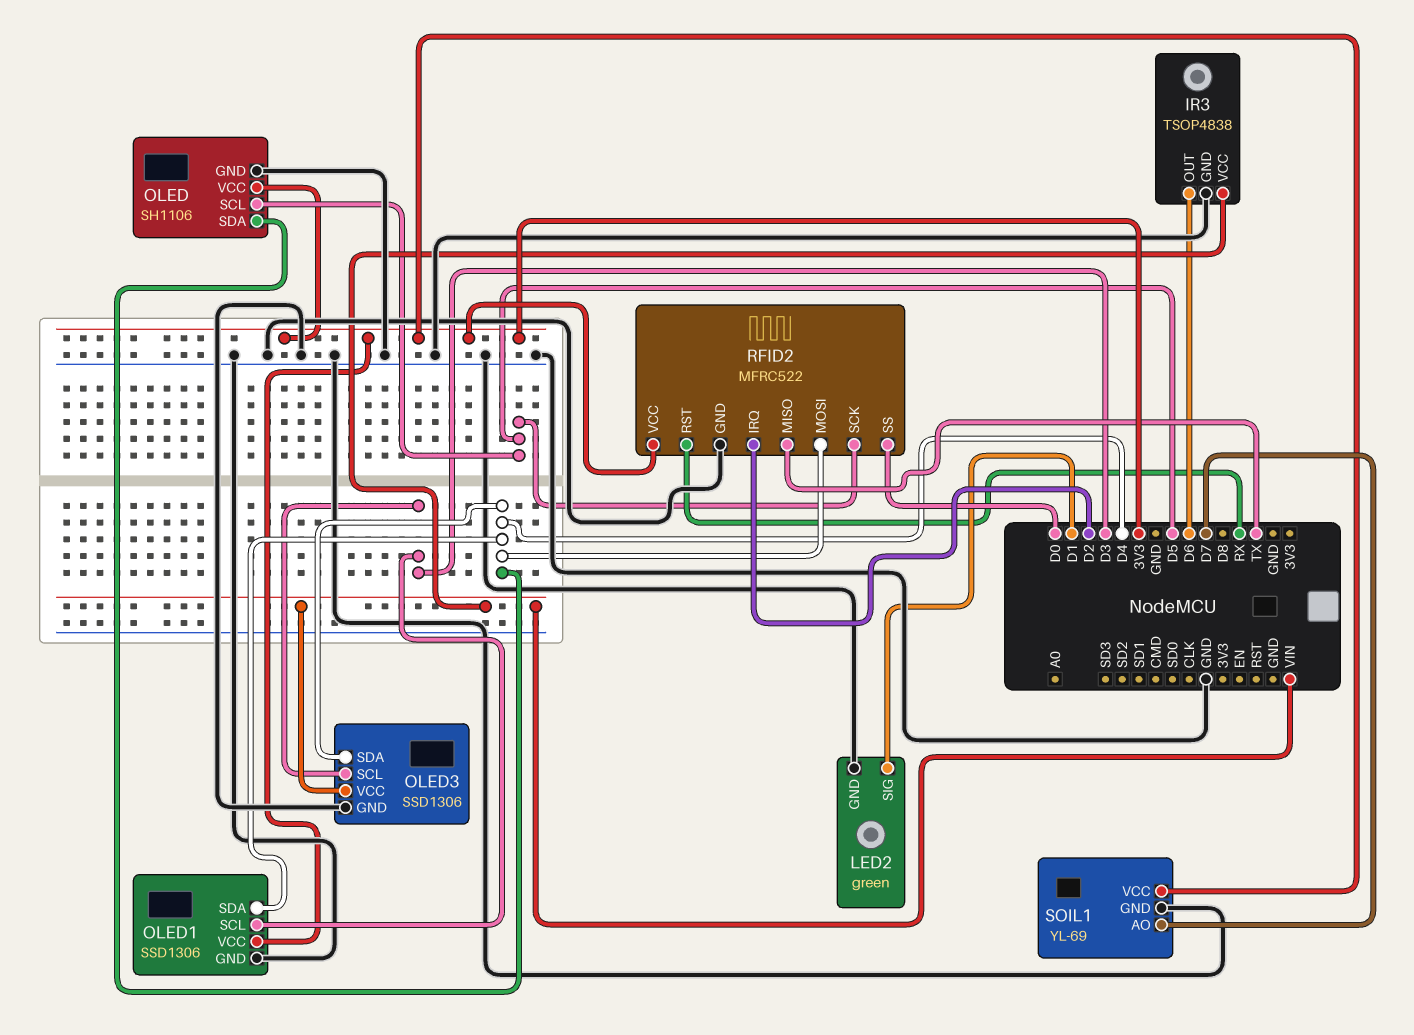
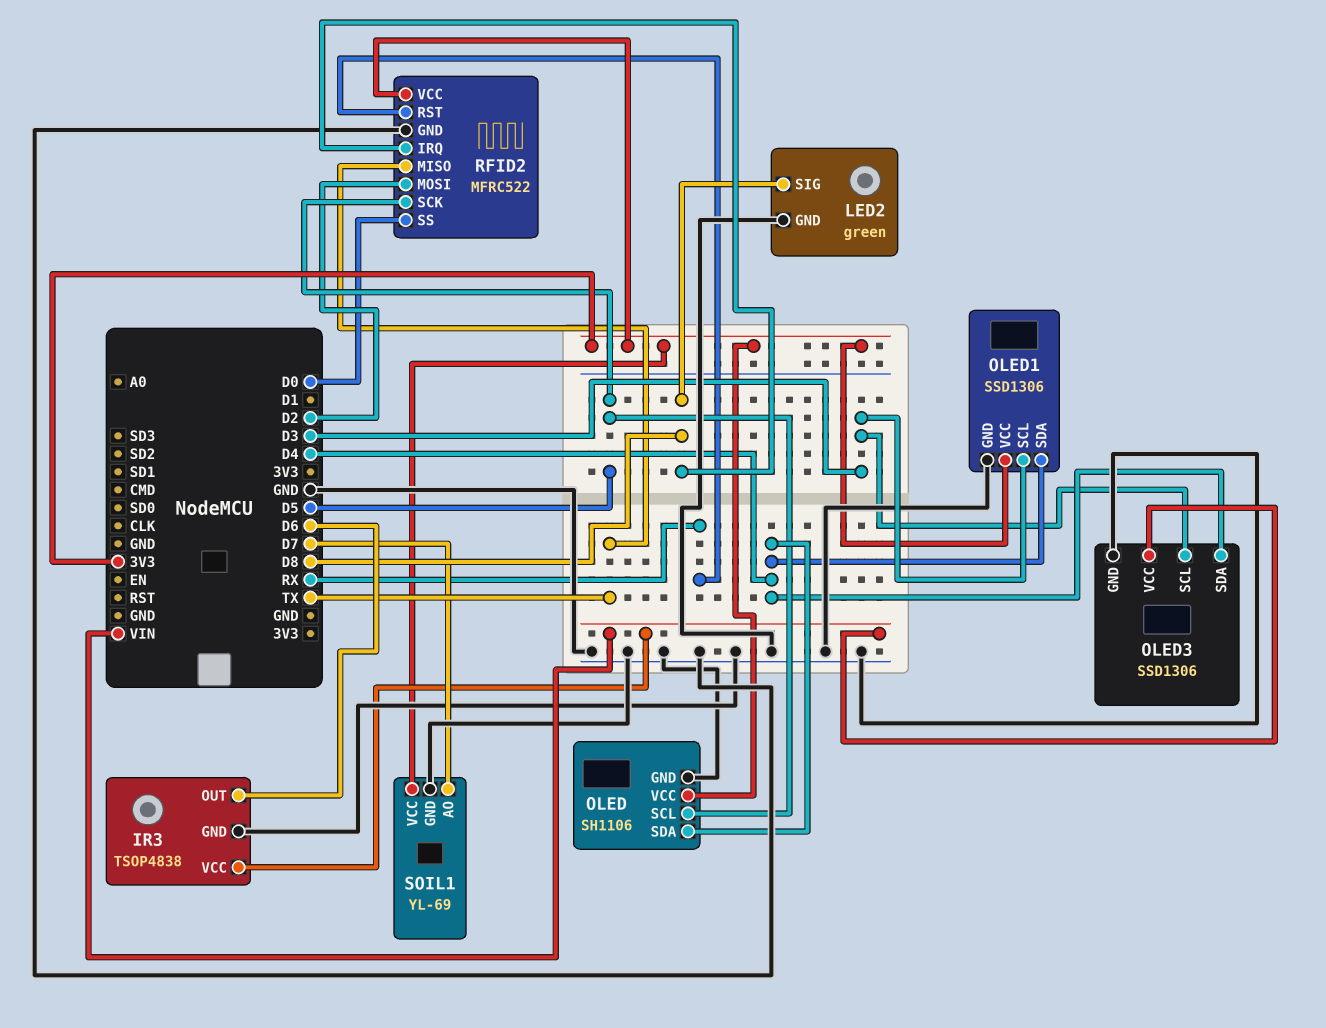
LED2 pin SIG: D1 -> D8
RFID2 pin IRQ: D2 -> D8
RFID2 pin MOSI: D4 -> D2

